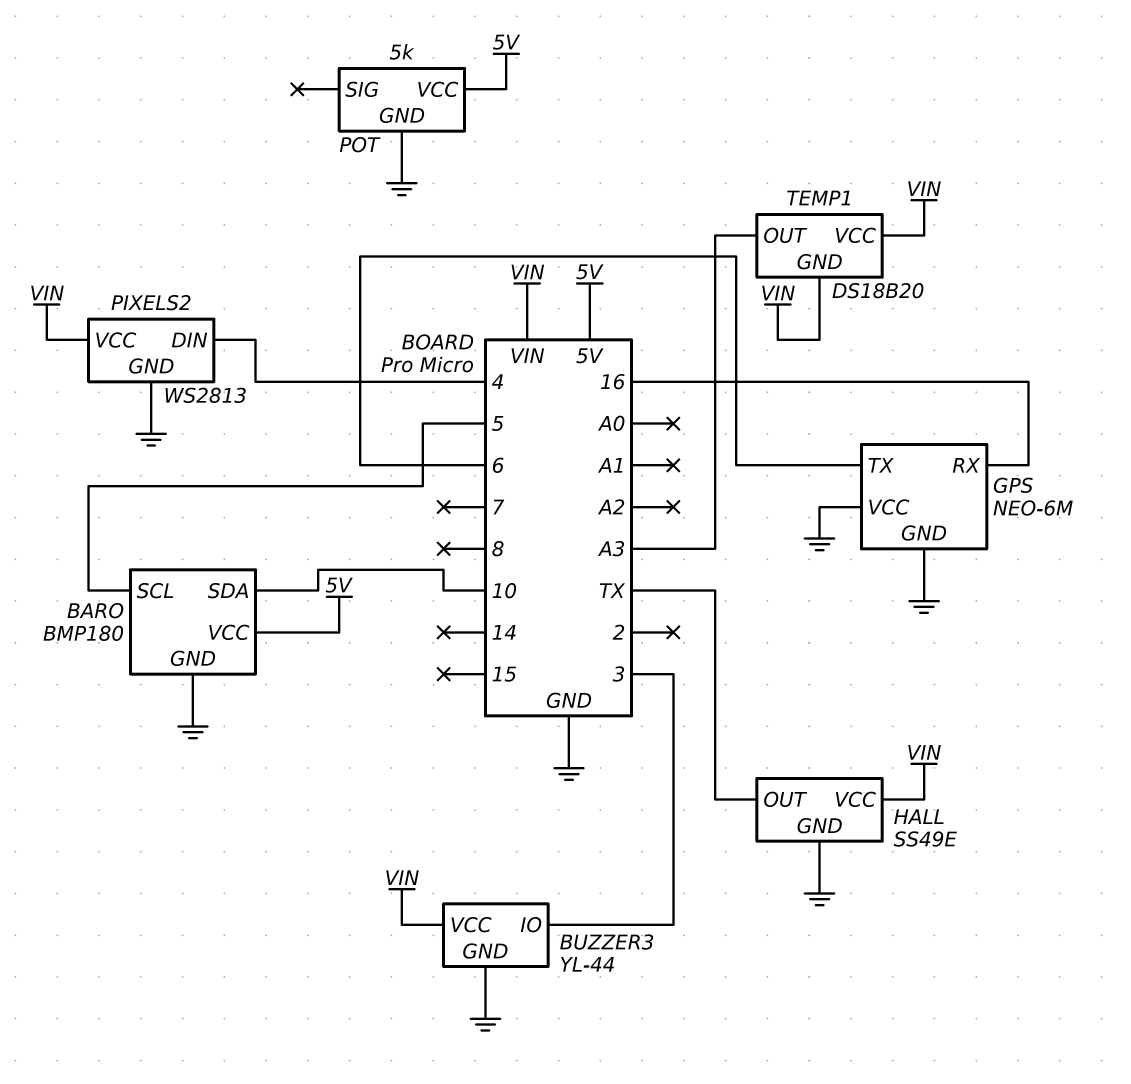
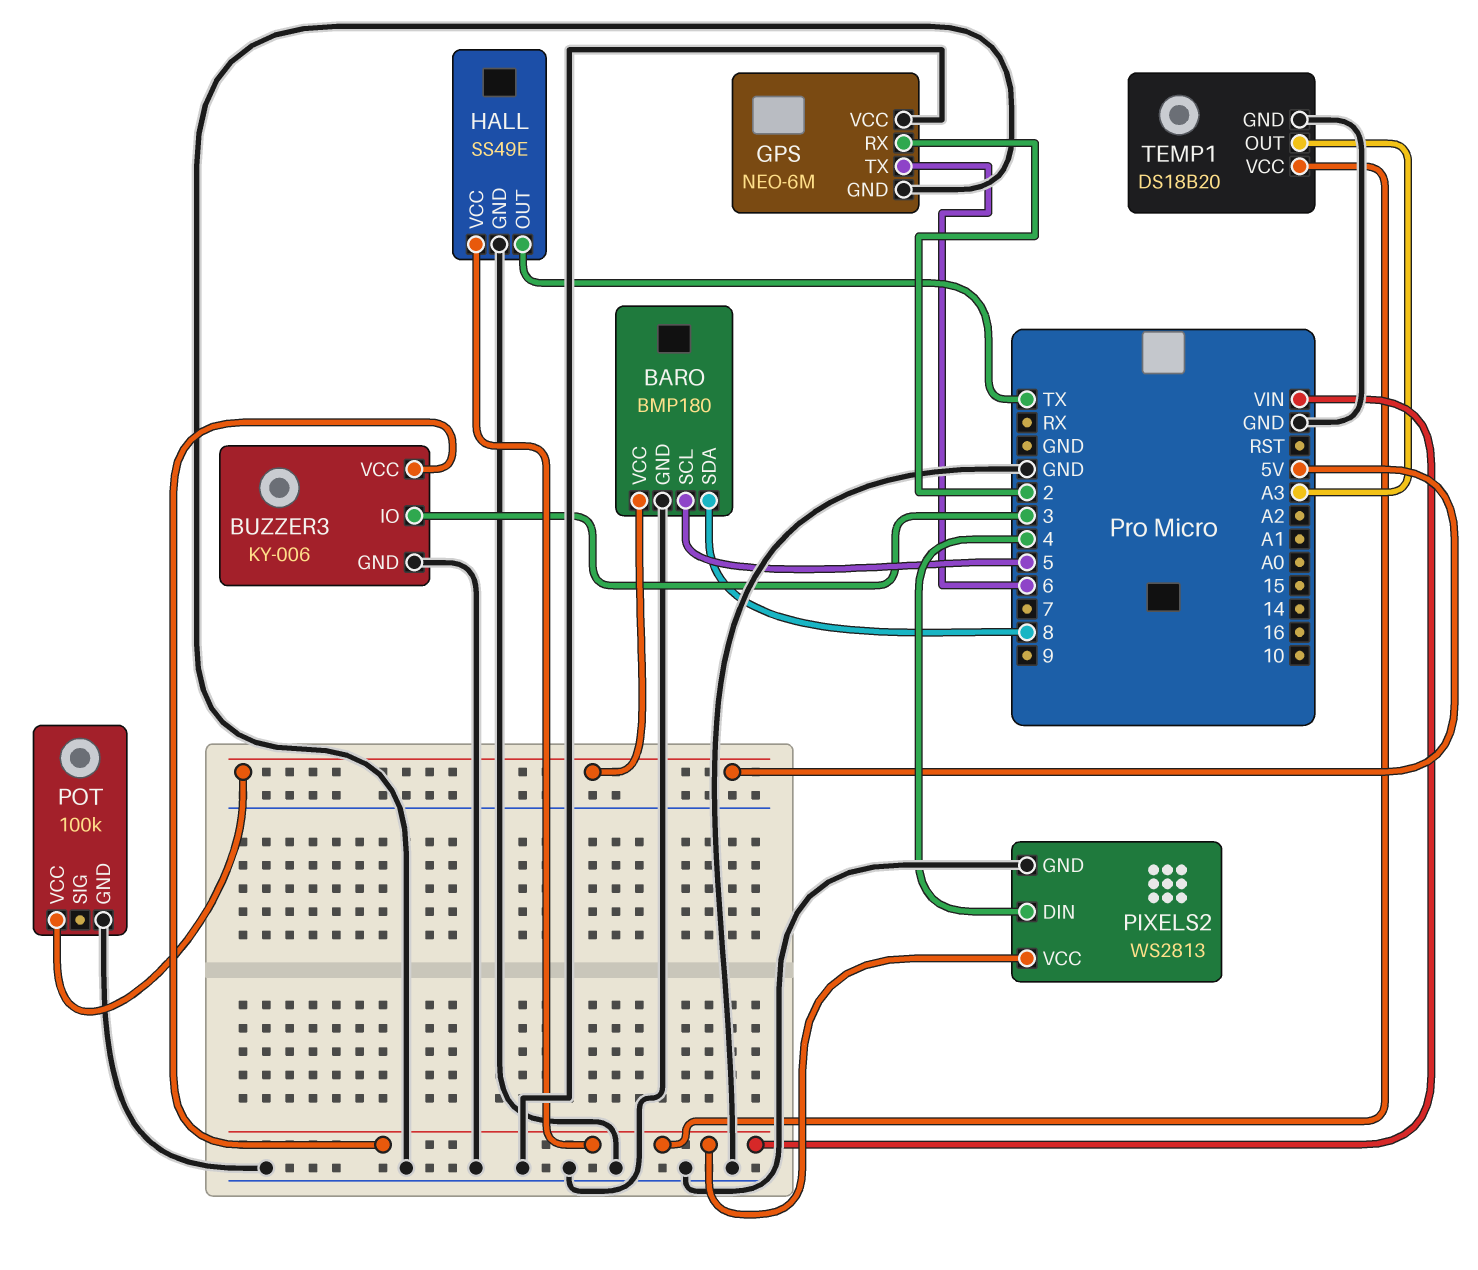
BARO pin SDA: 10 -> 8
BUZZER3: YL-44 -> KY-006
GPS pin RX: 16 -> 2
POT: 5k -> 100k
TEMP1 pin GND: VIN -> GND

